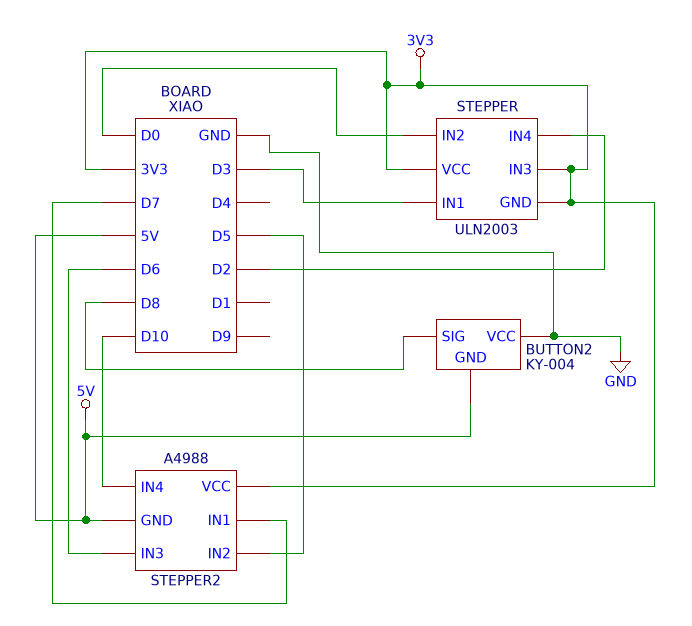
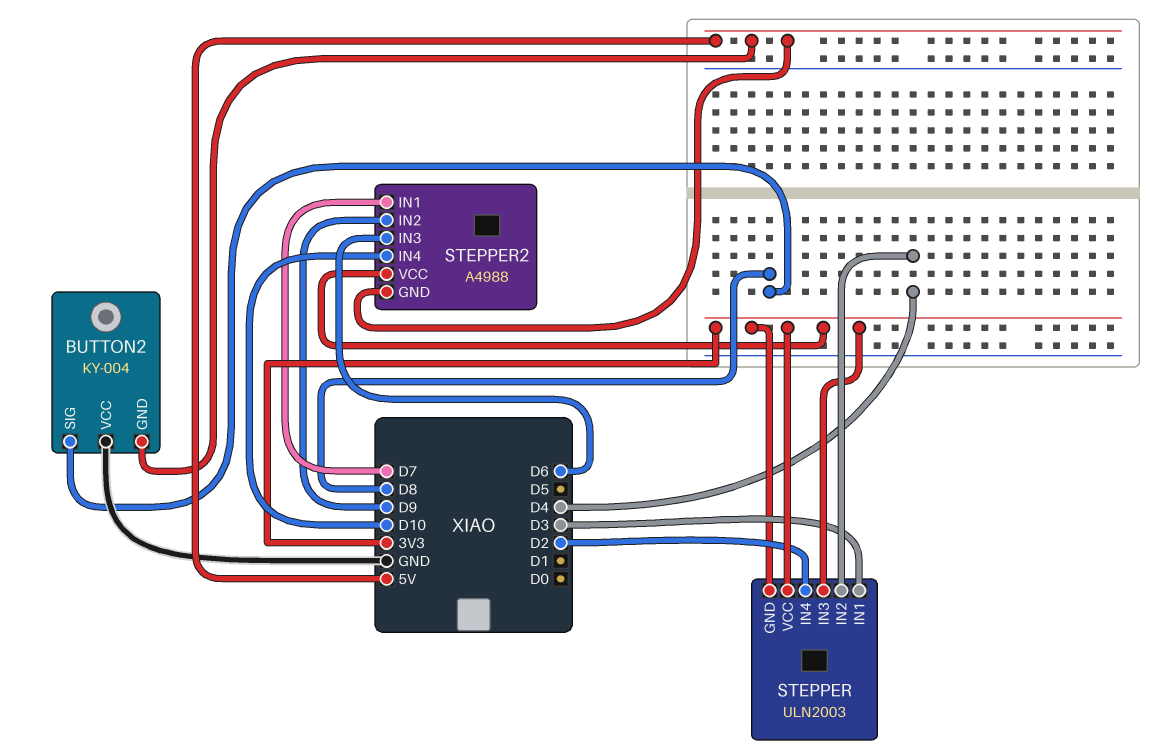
STEPPER pin IN2: D0 -> D4
STEPPER2 pin IN2: D5 -> D9

